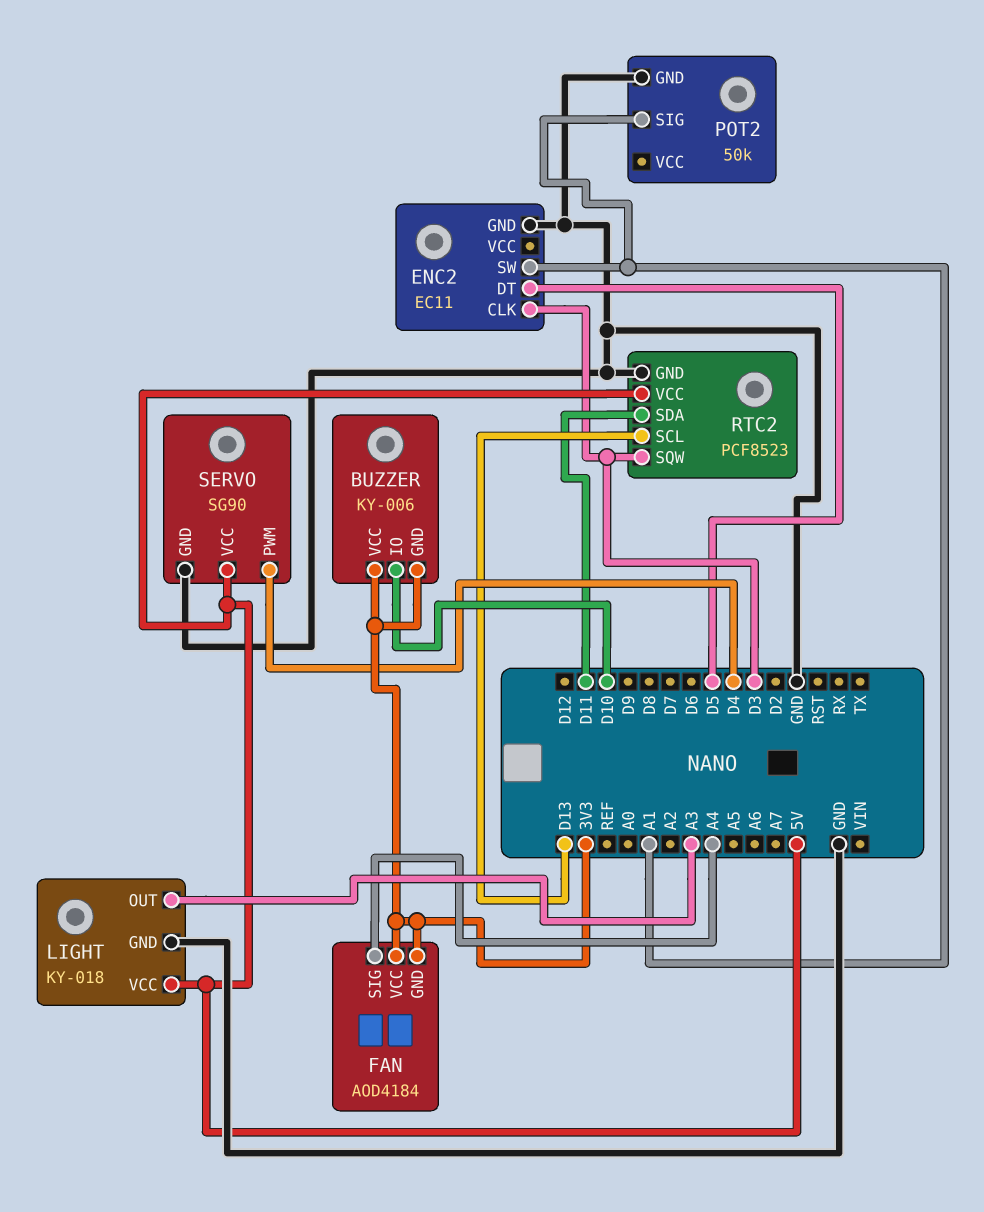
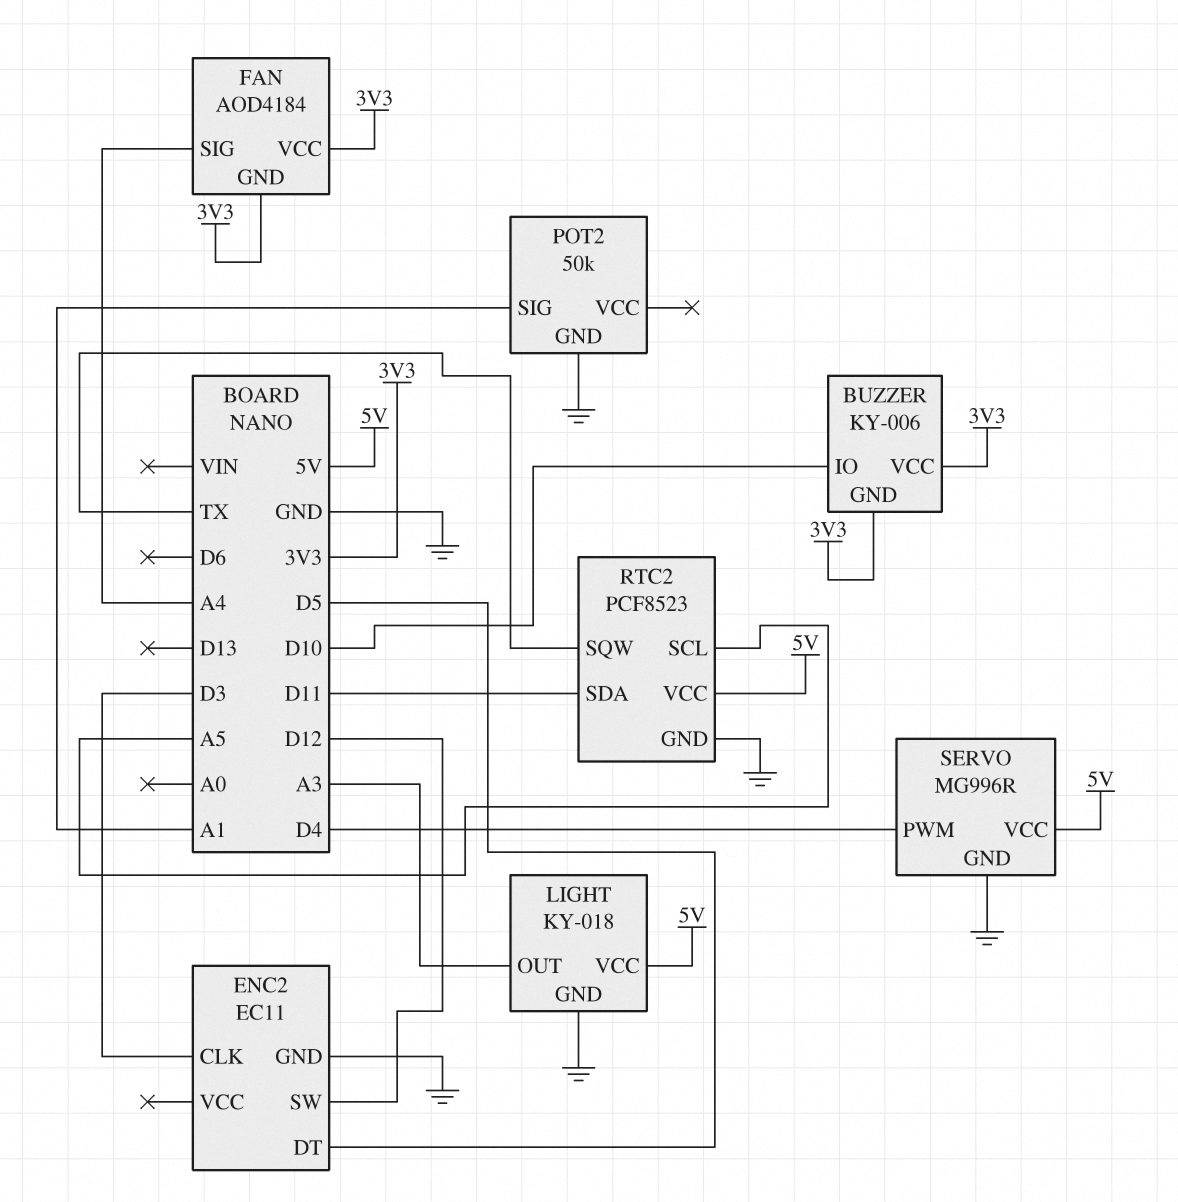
ENC2 pin SW: A1 -> D12
RTC2 pin SCL: D13 -> A5
RTC2 pin SQW: D3 -> TX
SERVO: SG90 -> MG996R

